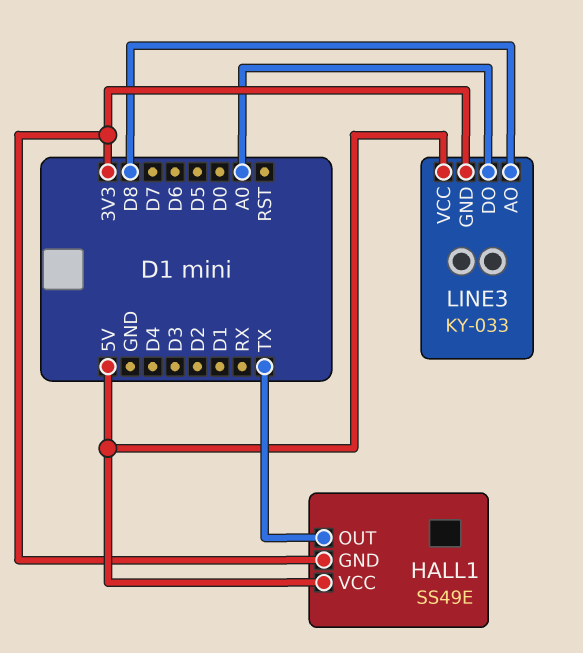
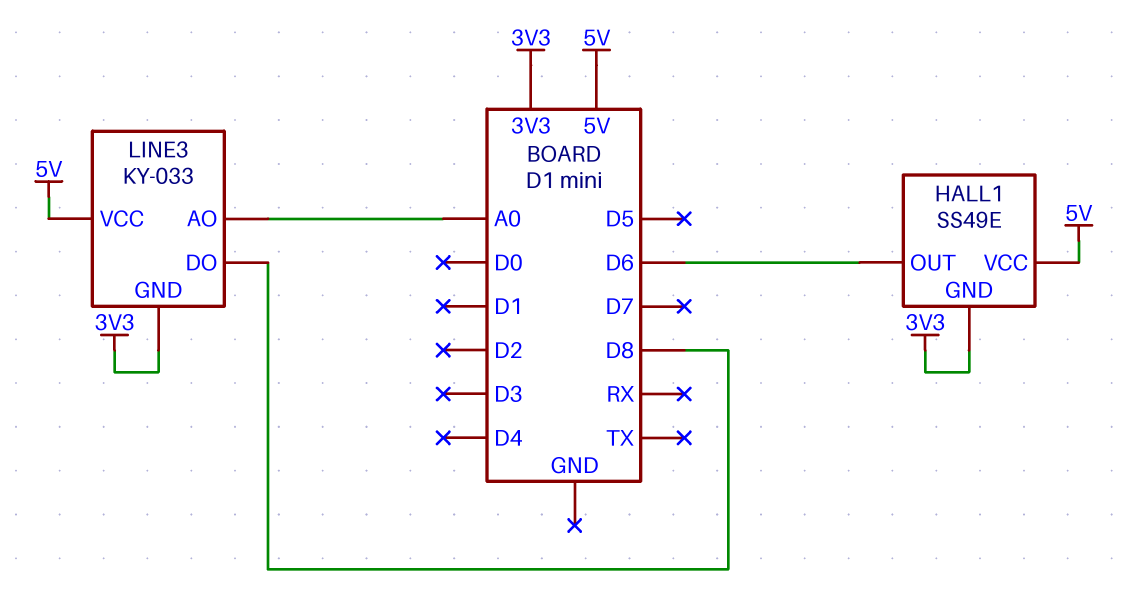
HALL1 pin OUT: TX -> D6
LINE3 pin AO: D8 -> A0
LINE3 pin DO: A0 -> D8

